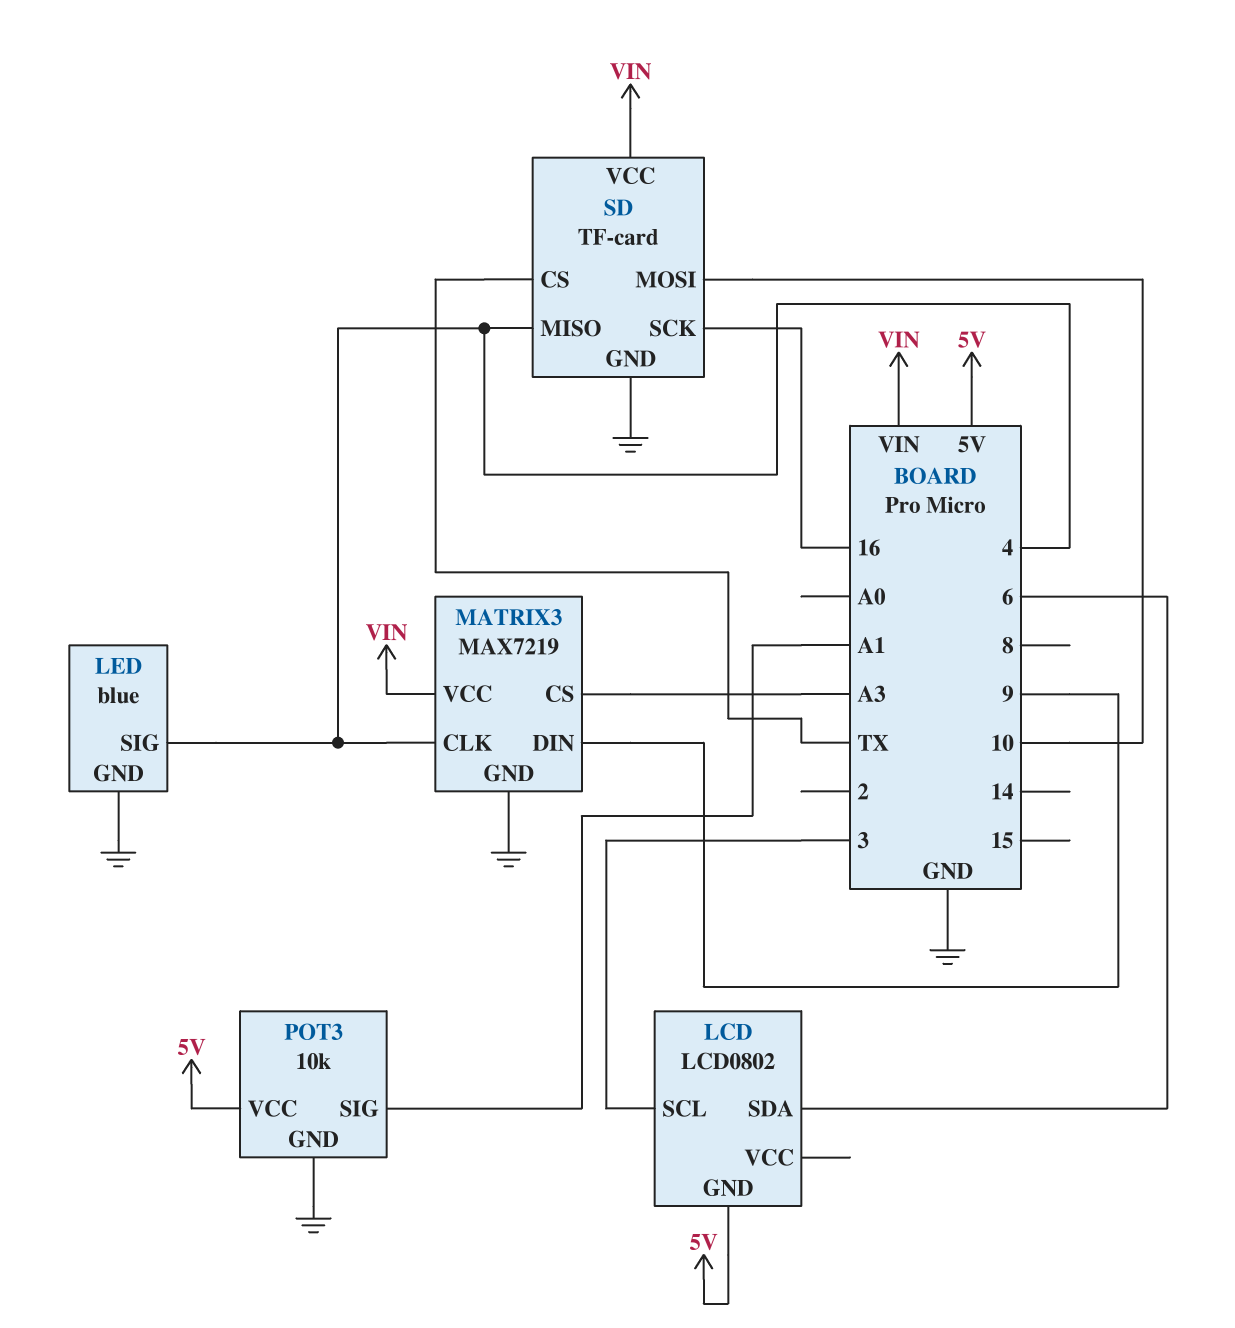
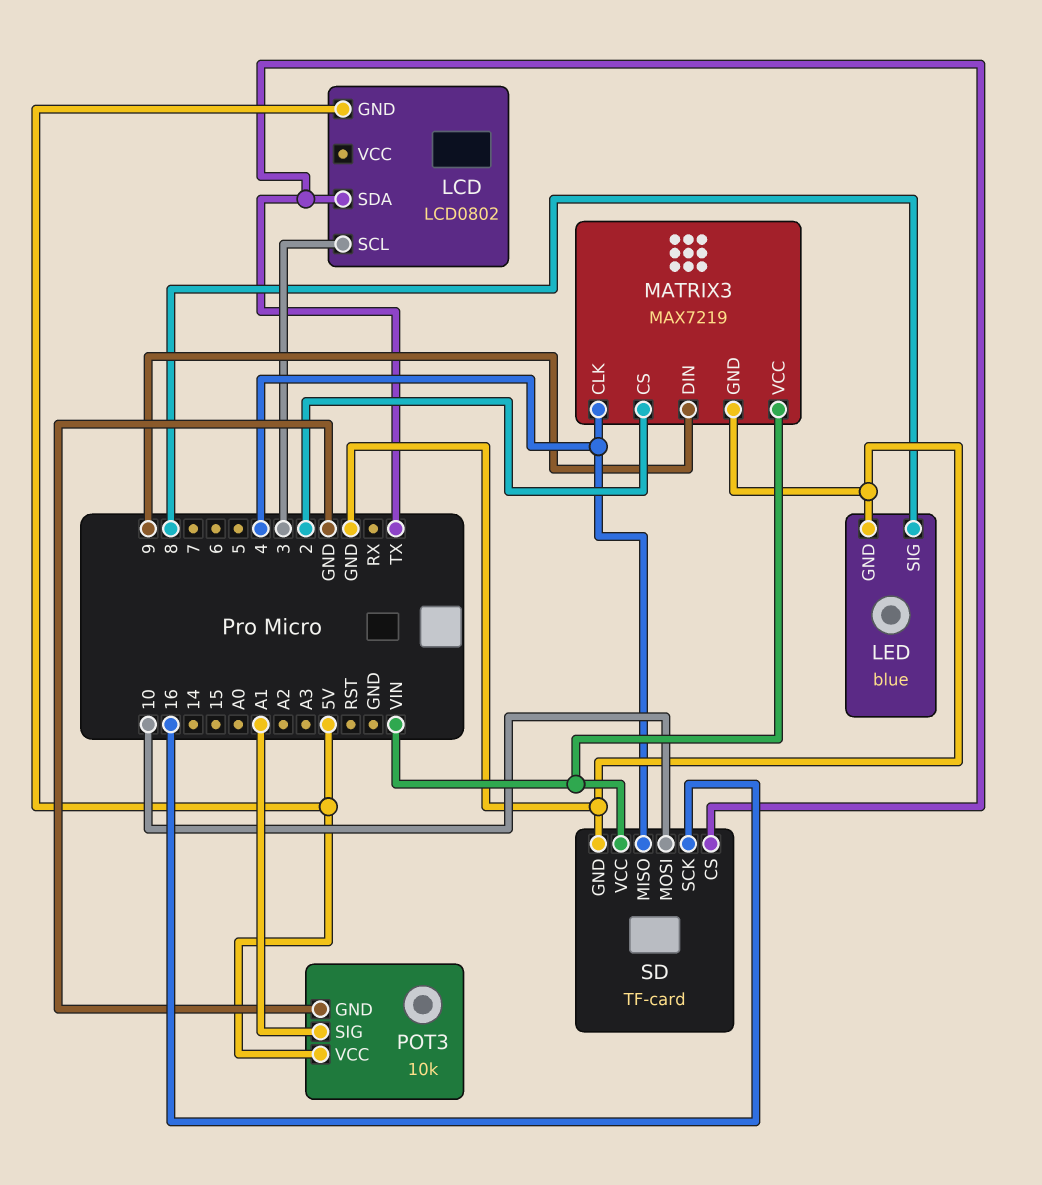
LCD pin SDA: 6 -> TX
LED pin SIG: 4 -> 8
MATRIX3 pin CS: A3 -> 2

